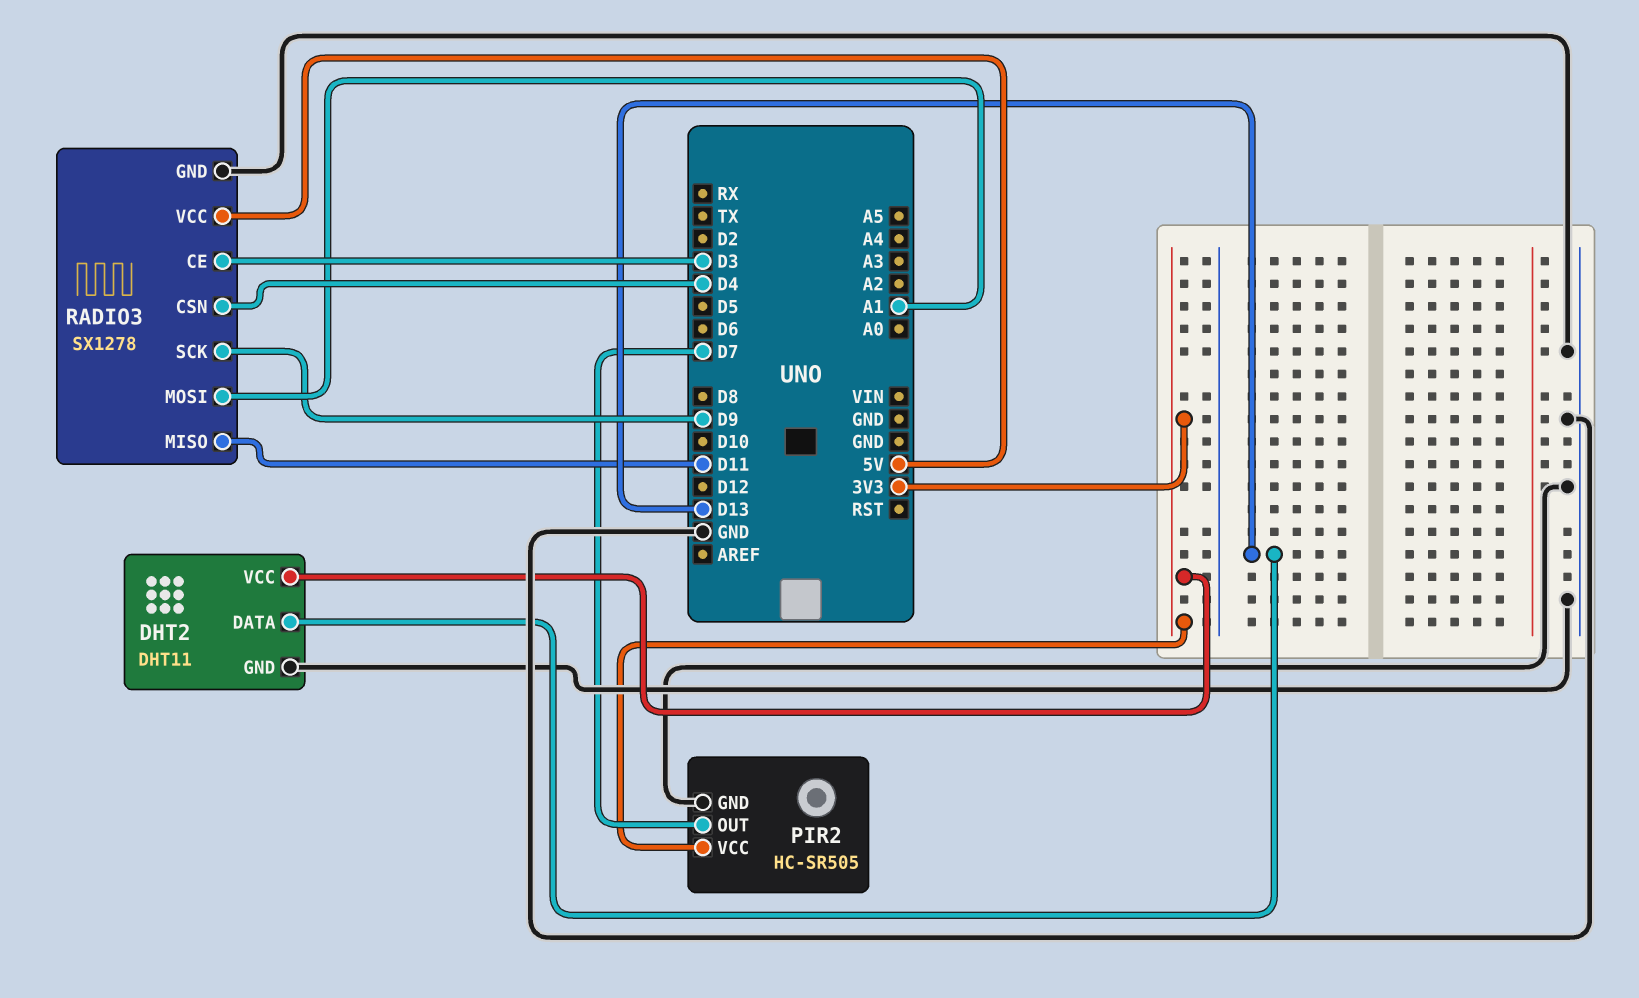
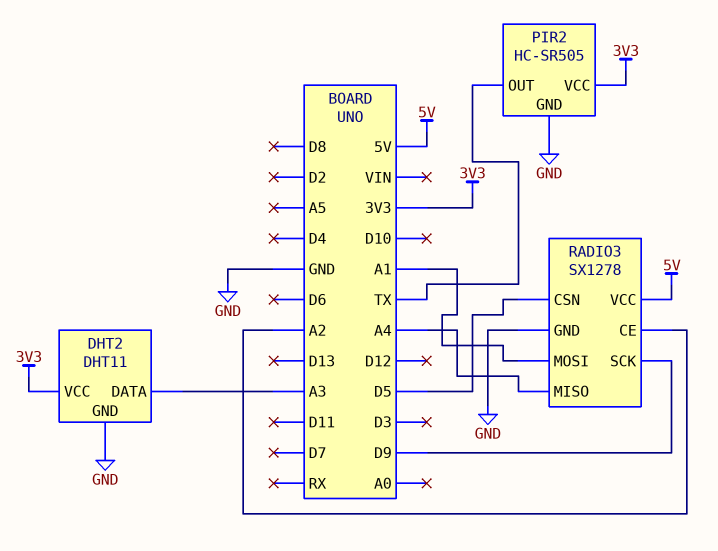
DHT2 pin DATA: D13 -> A3
PIR2 pin OUT: D7 -> TX
RADIO3 pin CE: D3 -> A2
RADIO3 pin CSN: D4 -> D5
RADIO3 pin MISO: D11 -> A4

